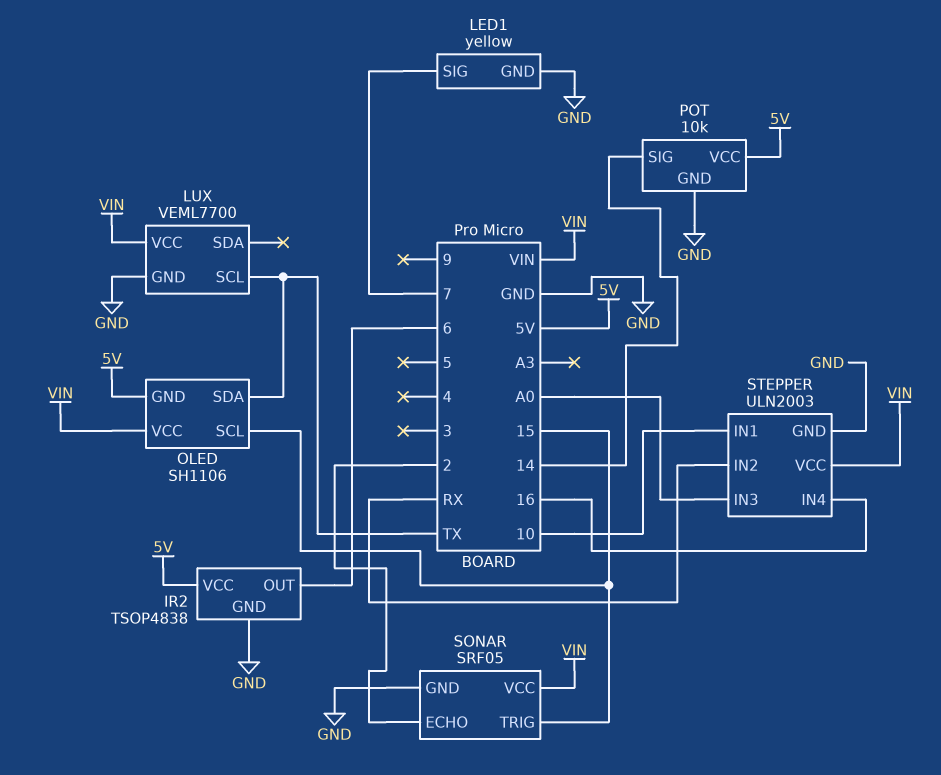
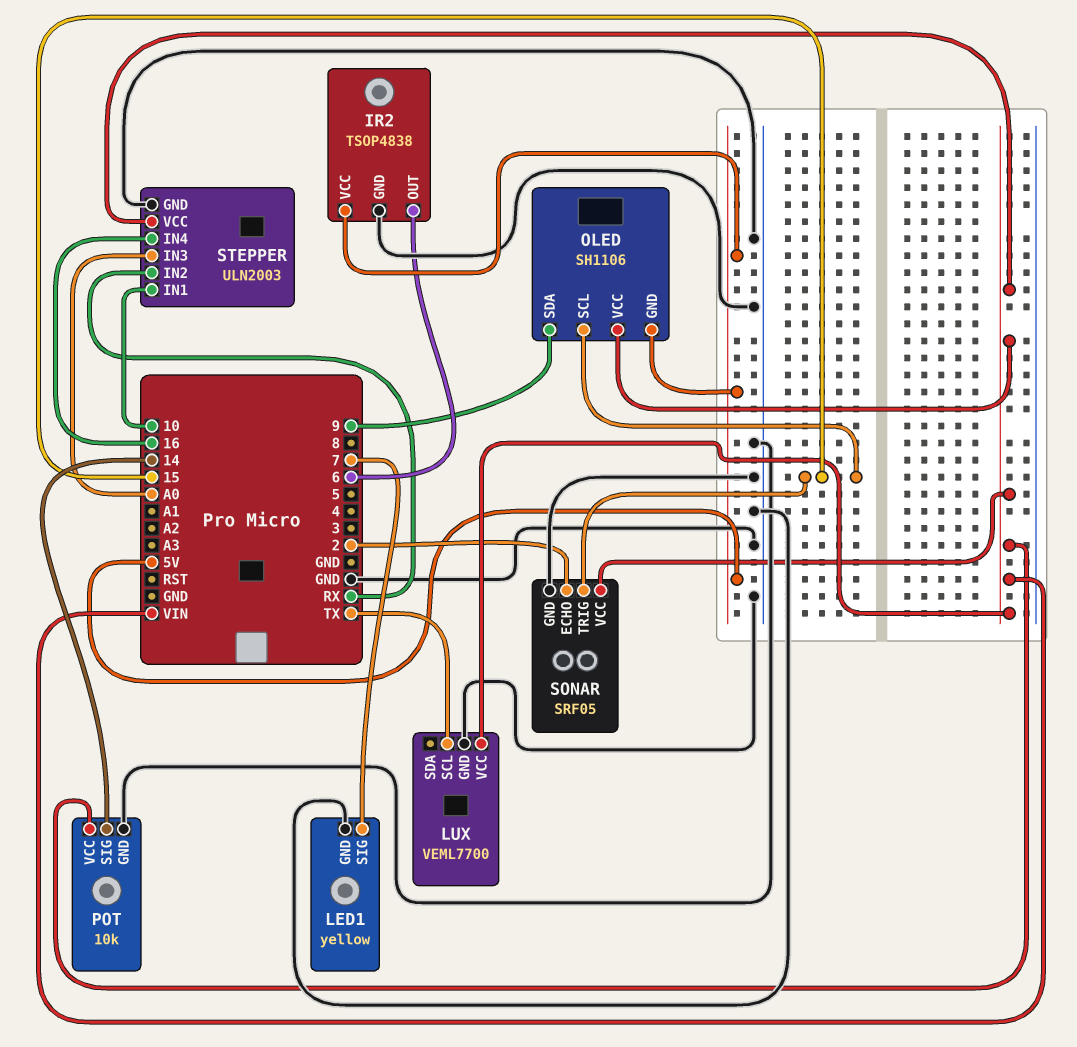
OLED pin SDA: TX -> 9
POT pin VCC: 5V -> VIN

